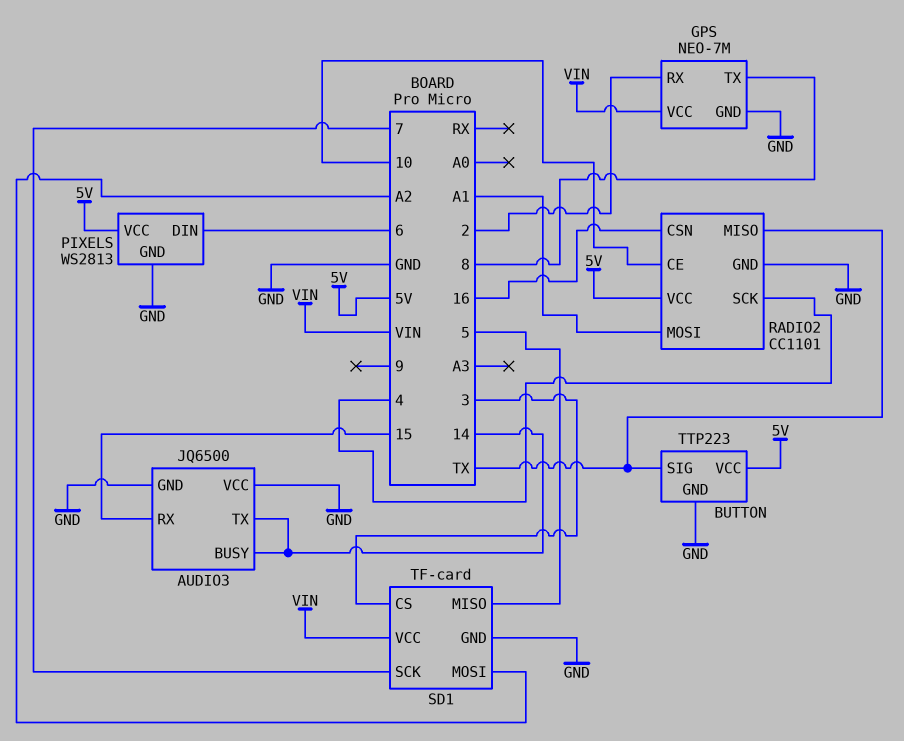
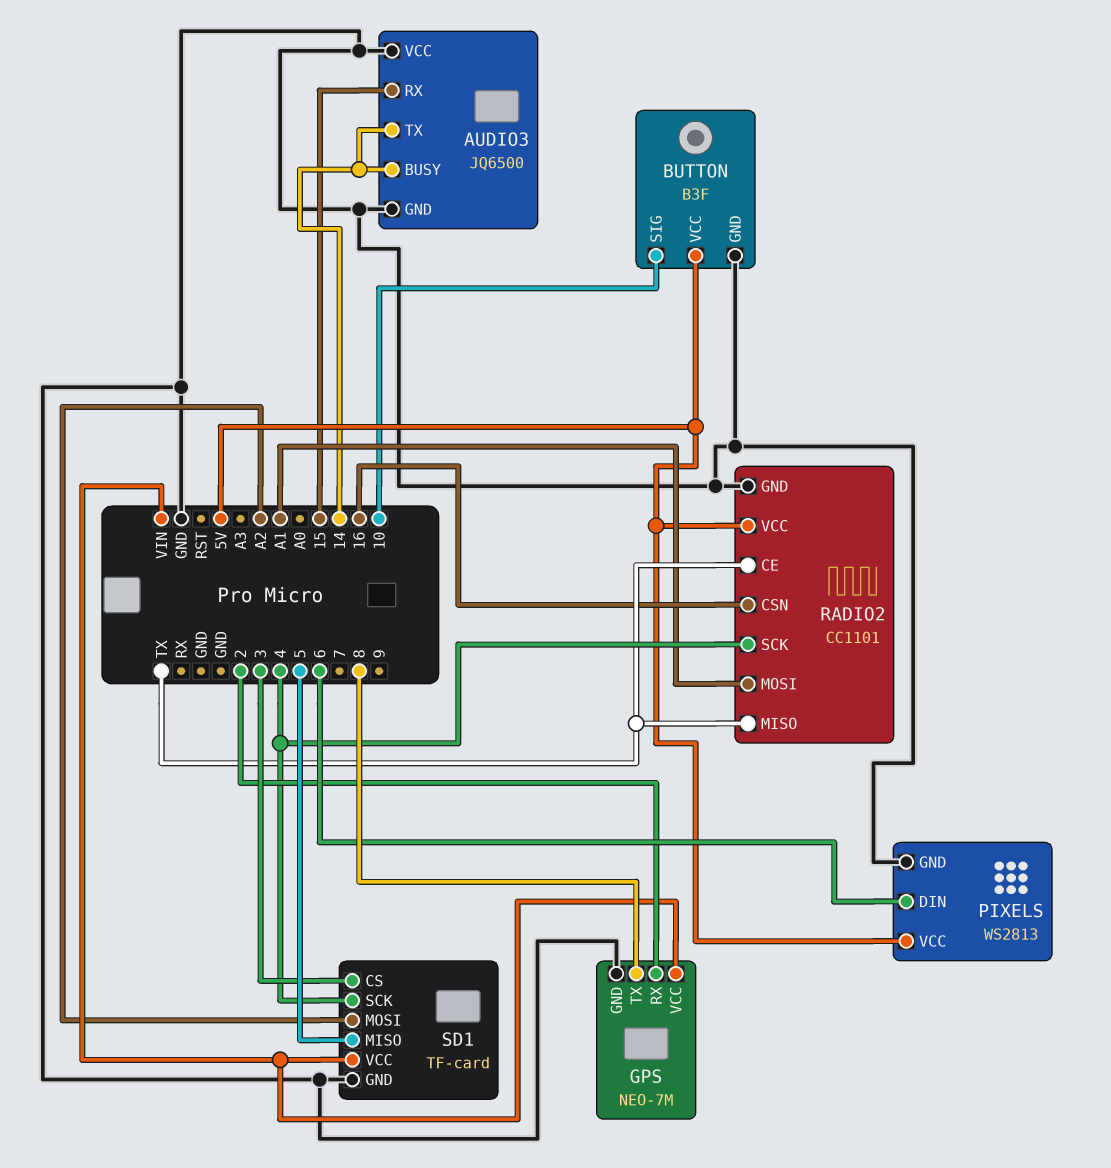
BUTTON: TTP223 -> B3F
BUTTON pin SIG: TX -> 10
RADIO2 pin CE: 10 -> TX
SD1 pin SCK: 7 -> 4

